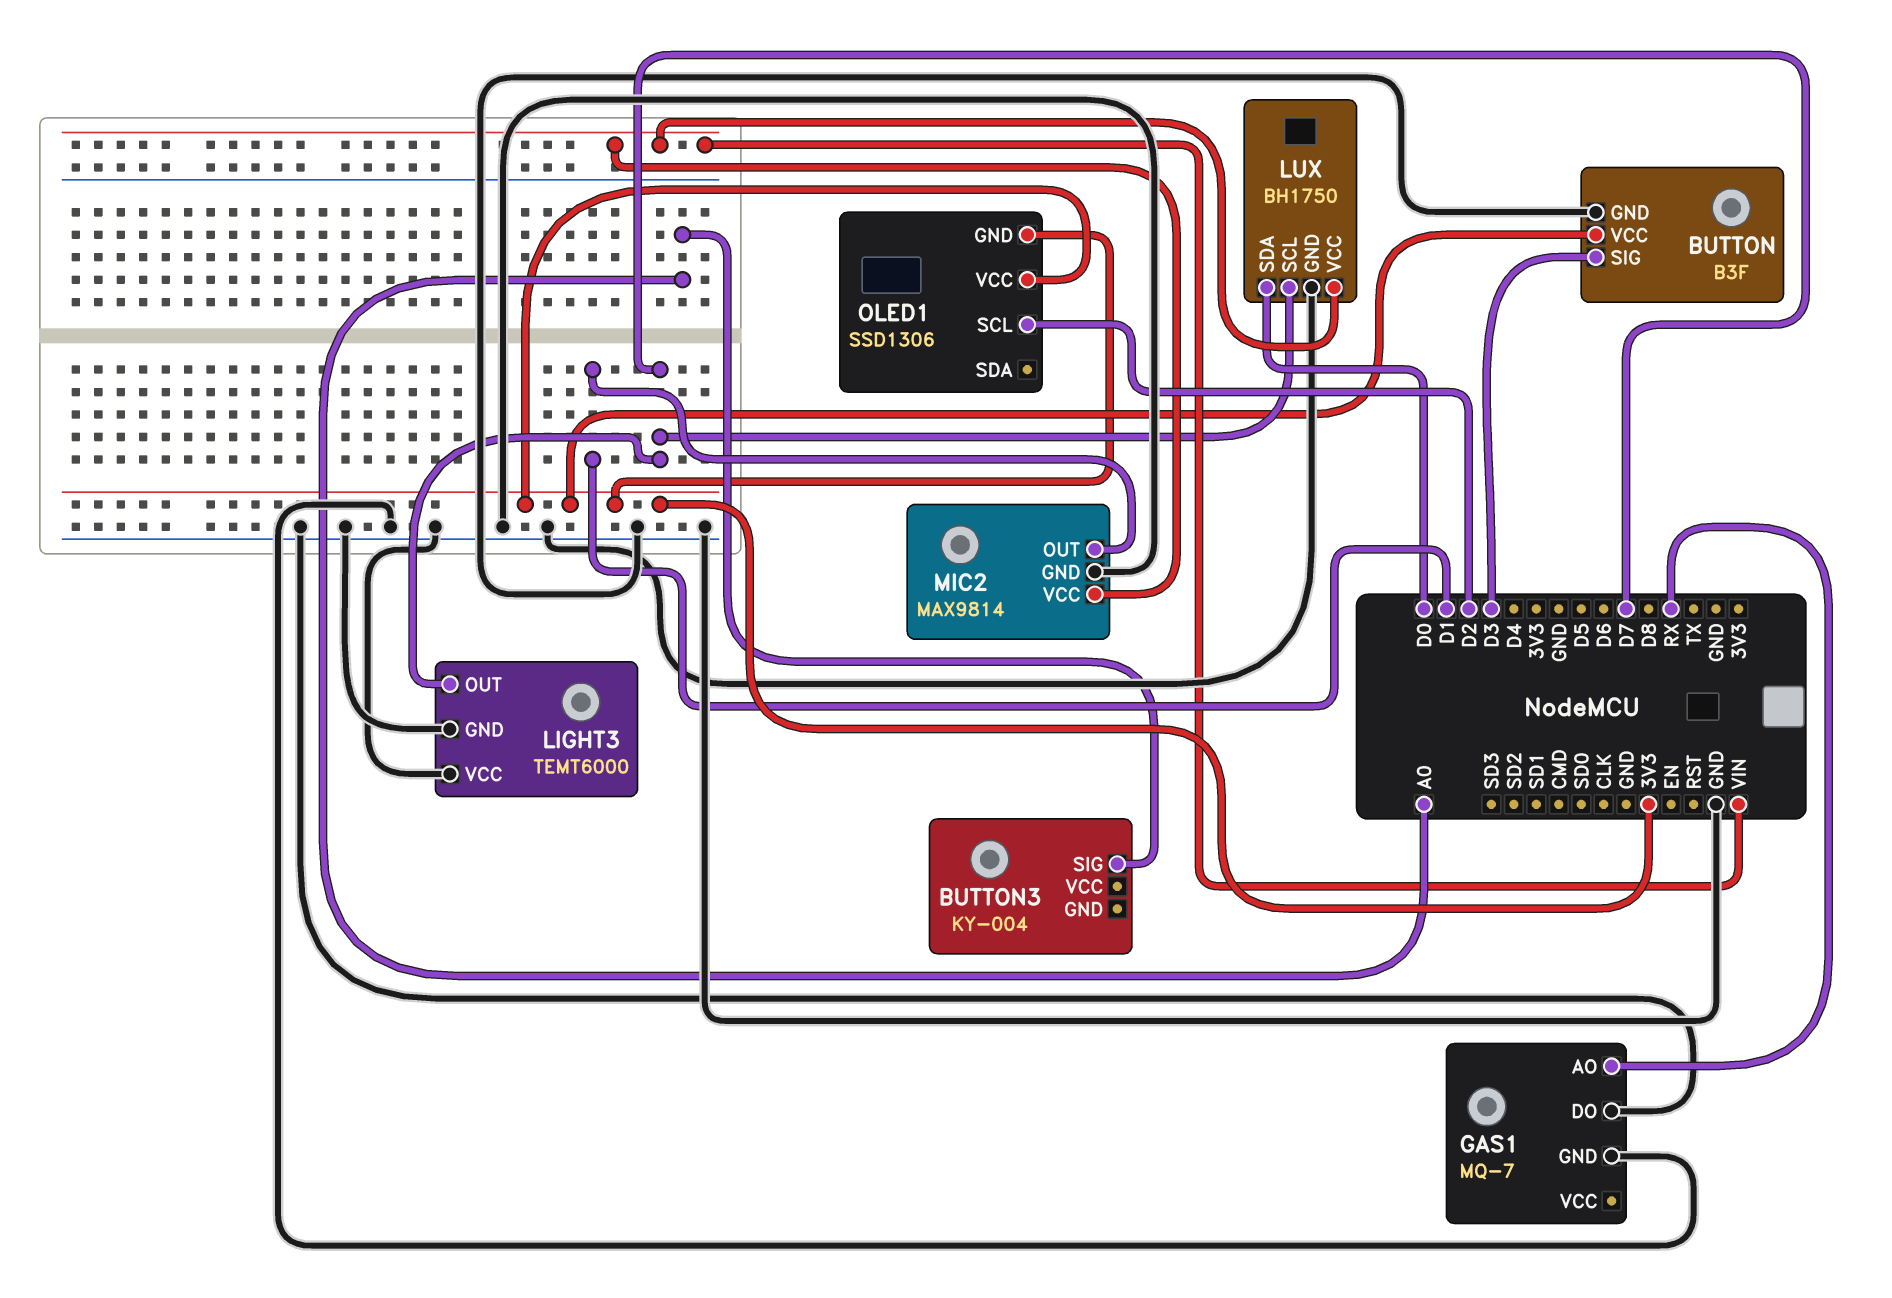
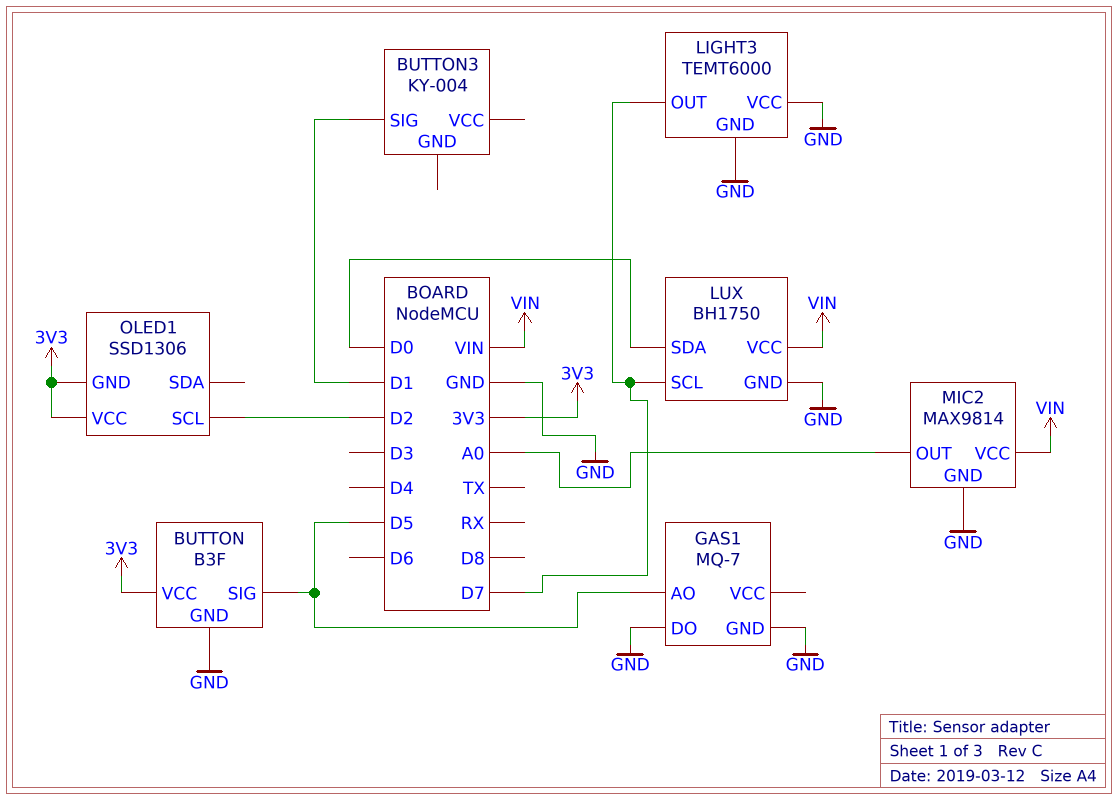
BUTTON pin SIG: D3 -> D5
BUTTON3 pin SIG: A0 -> D1
GAS1 pin AO: RX -> D5
MIC2 pin OUT: D1 -> A0

